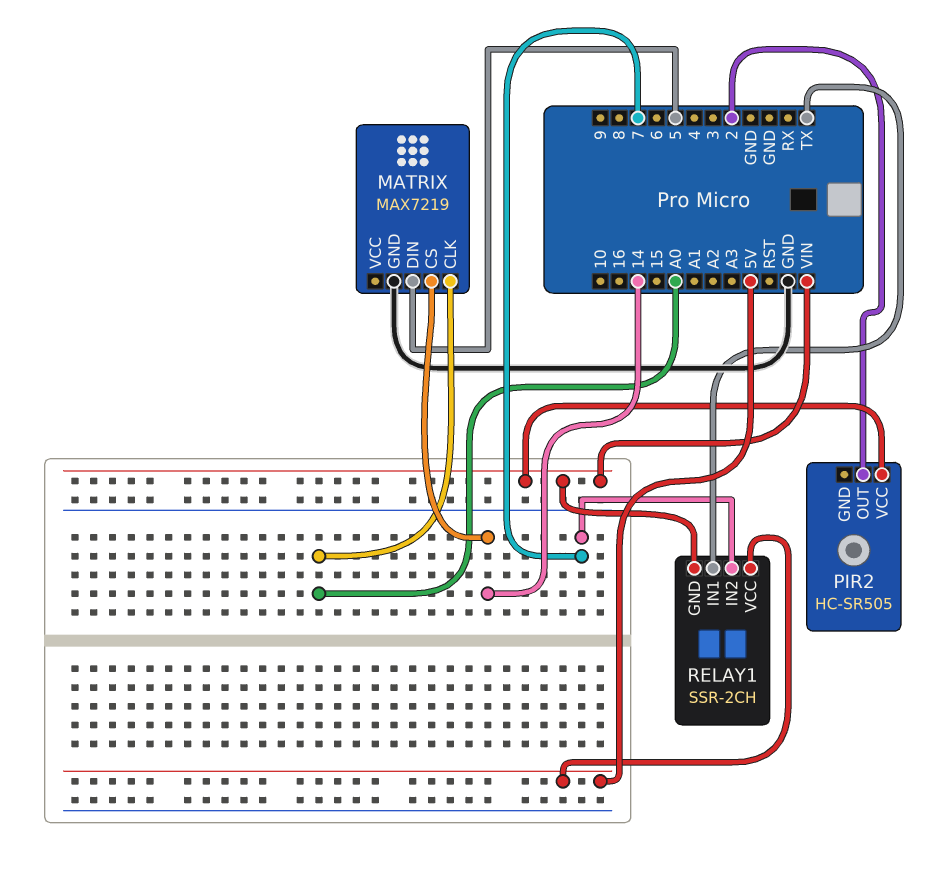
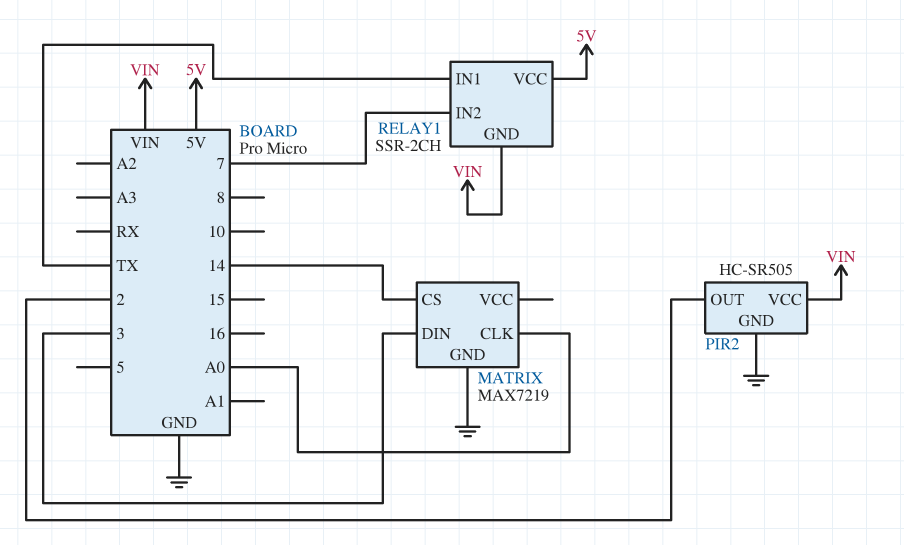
MATRIX pin DIN: 5 -> 3
PIR2 pin GND: none -> GND

